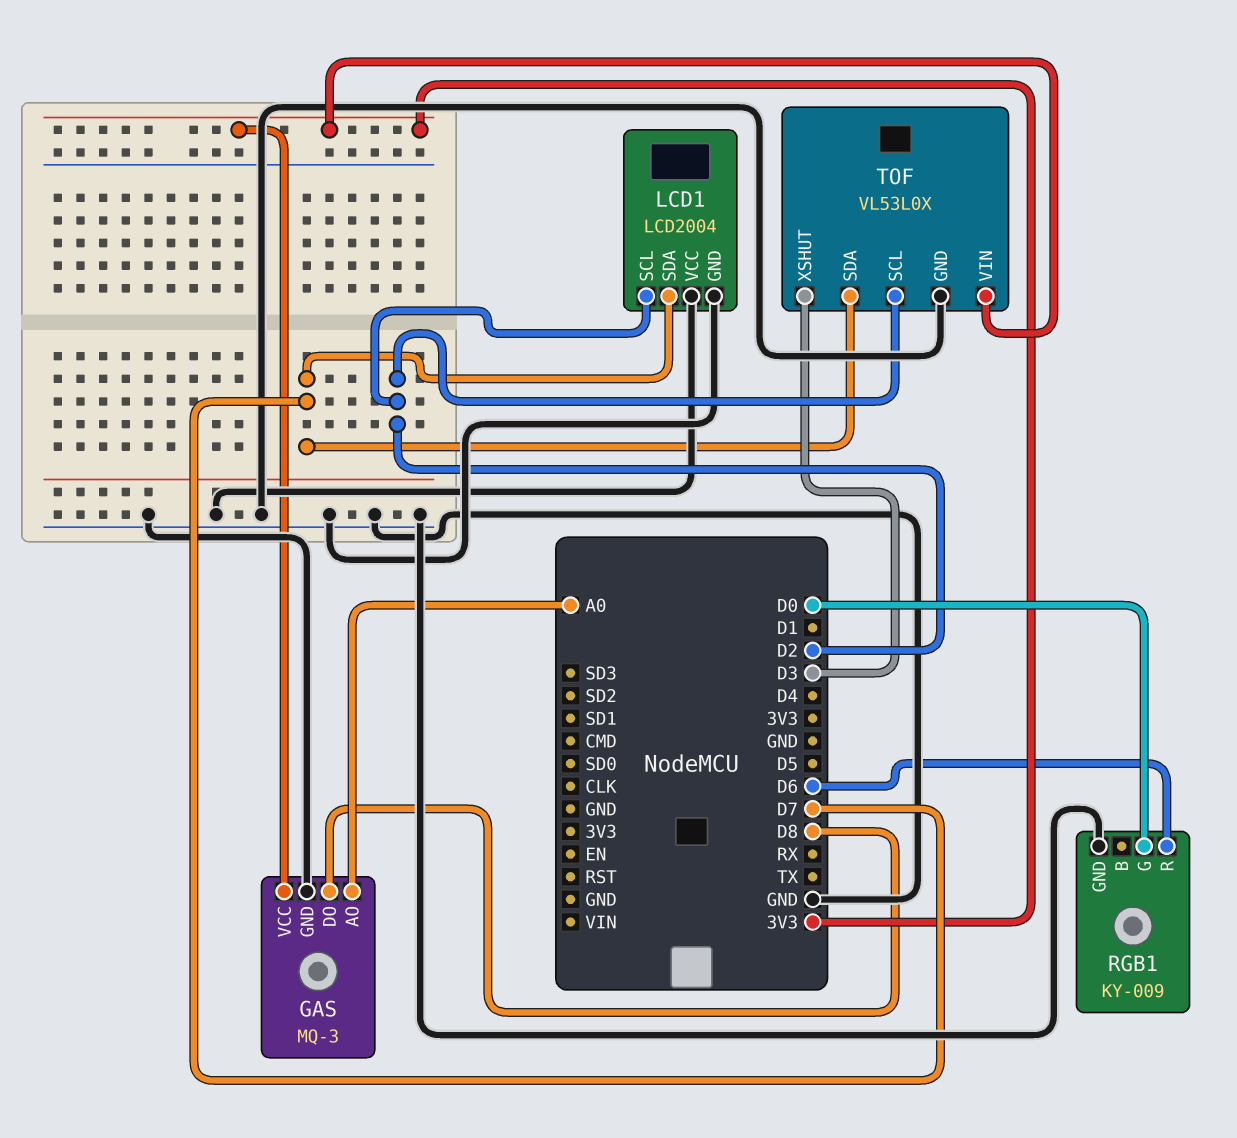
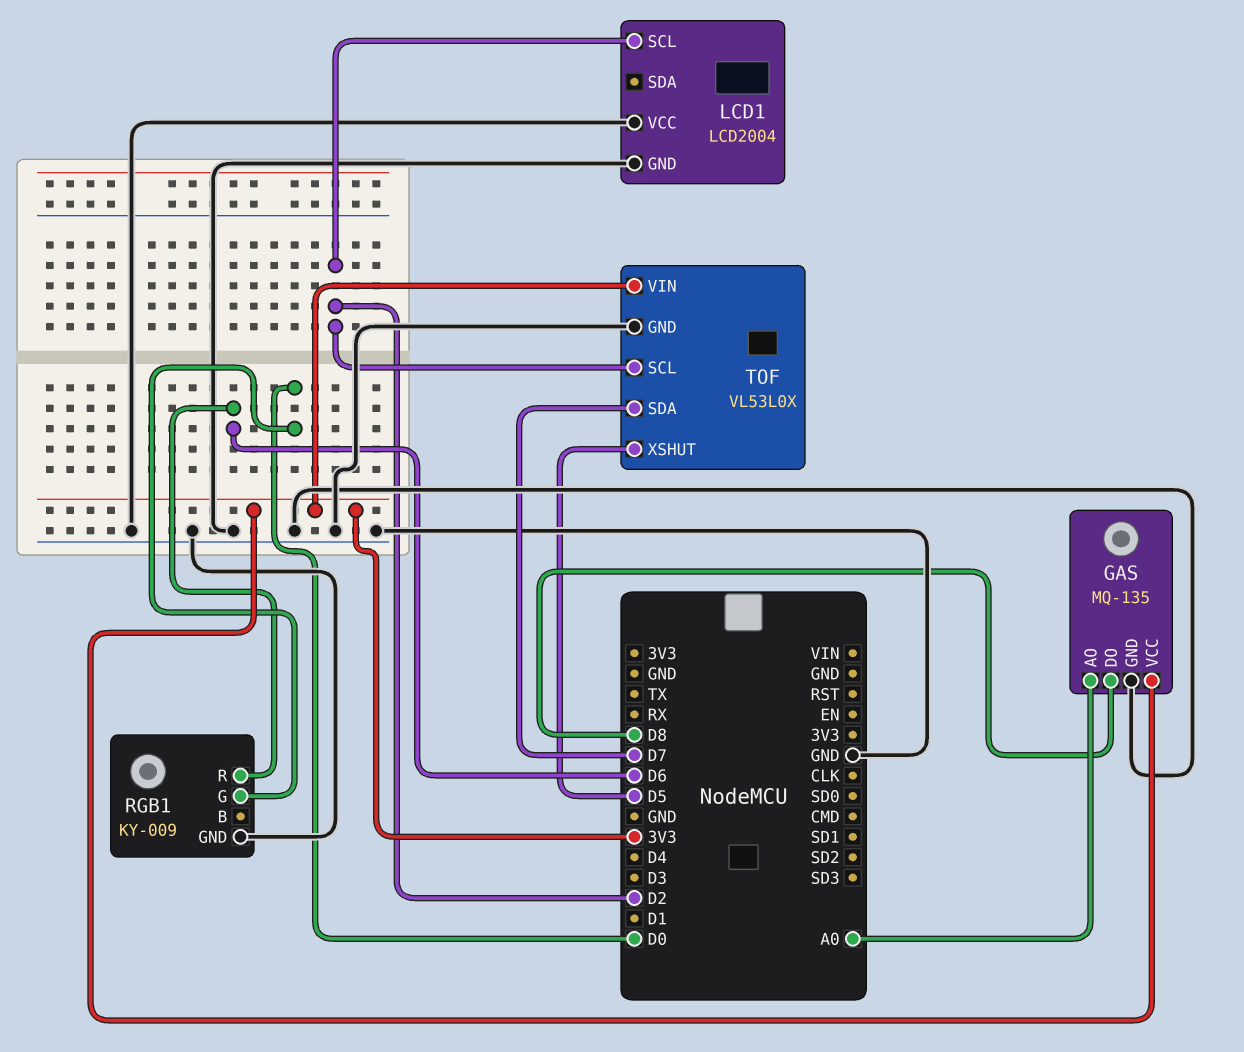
GAS: MQ-3 -> MQ-135
LCD1 pin SDA: D7 -> none
TOF pin XSHUT: D3 -> D5

